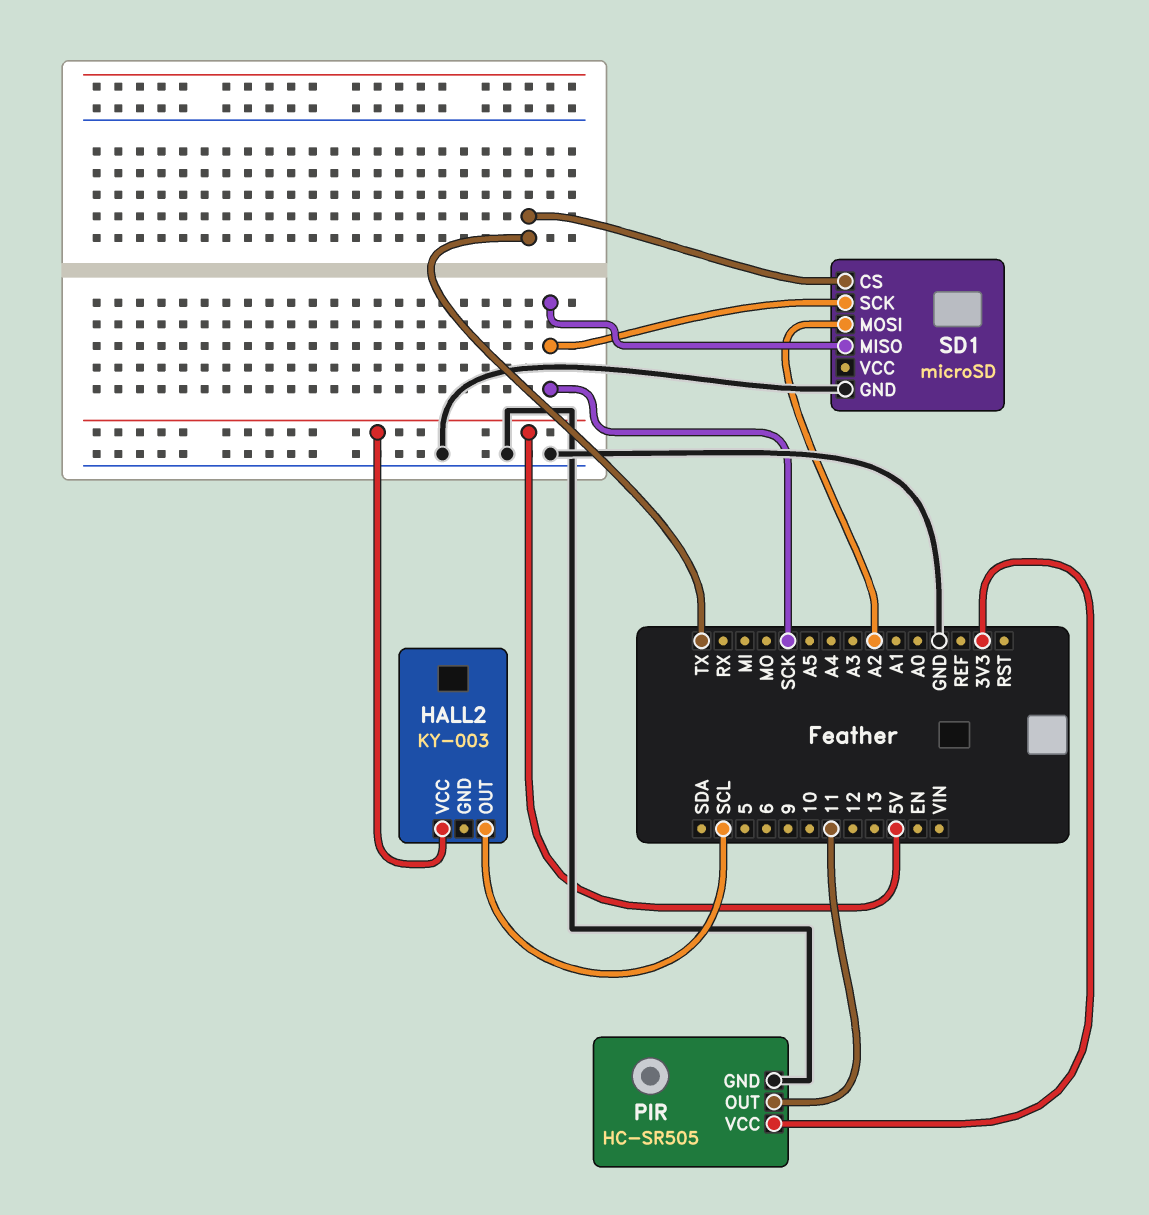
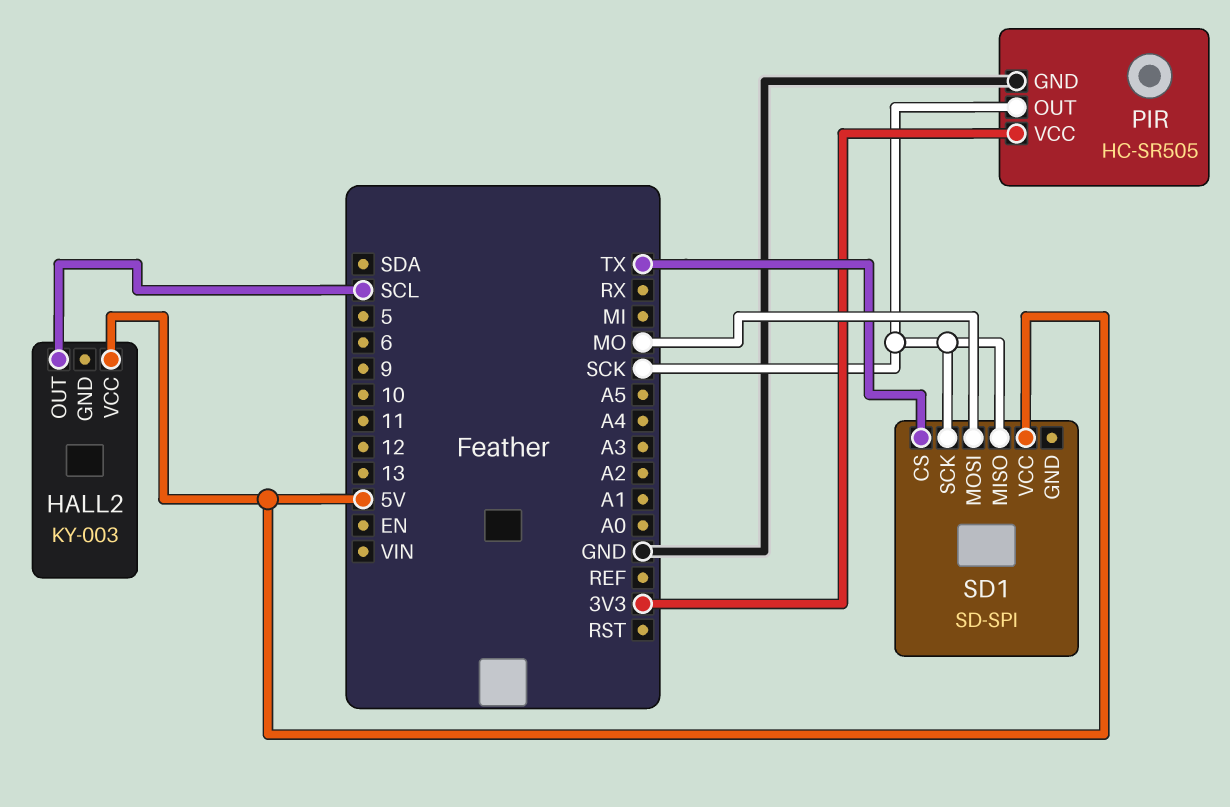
PIR pin OUT: 11 -> SCK
SD1: microSD -> SD-SPI
SD1 pin GND: GND -> none
SD1 pin MOSI: A2 -> MO
SD1 pin VCC: none -> 5V

